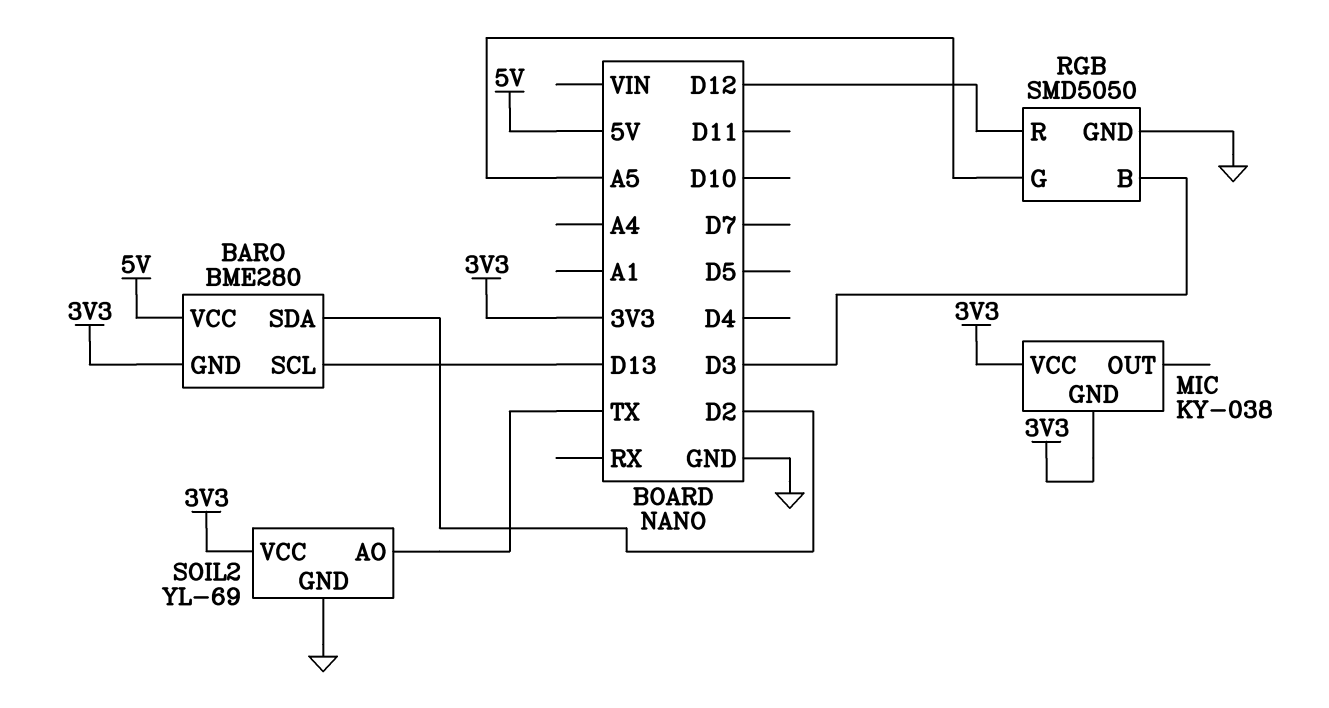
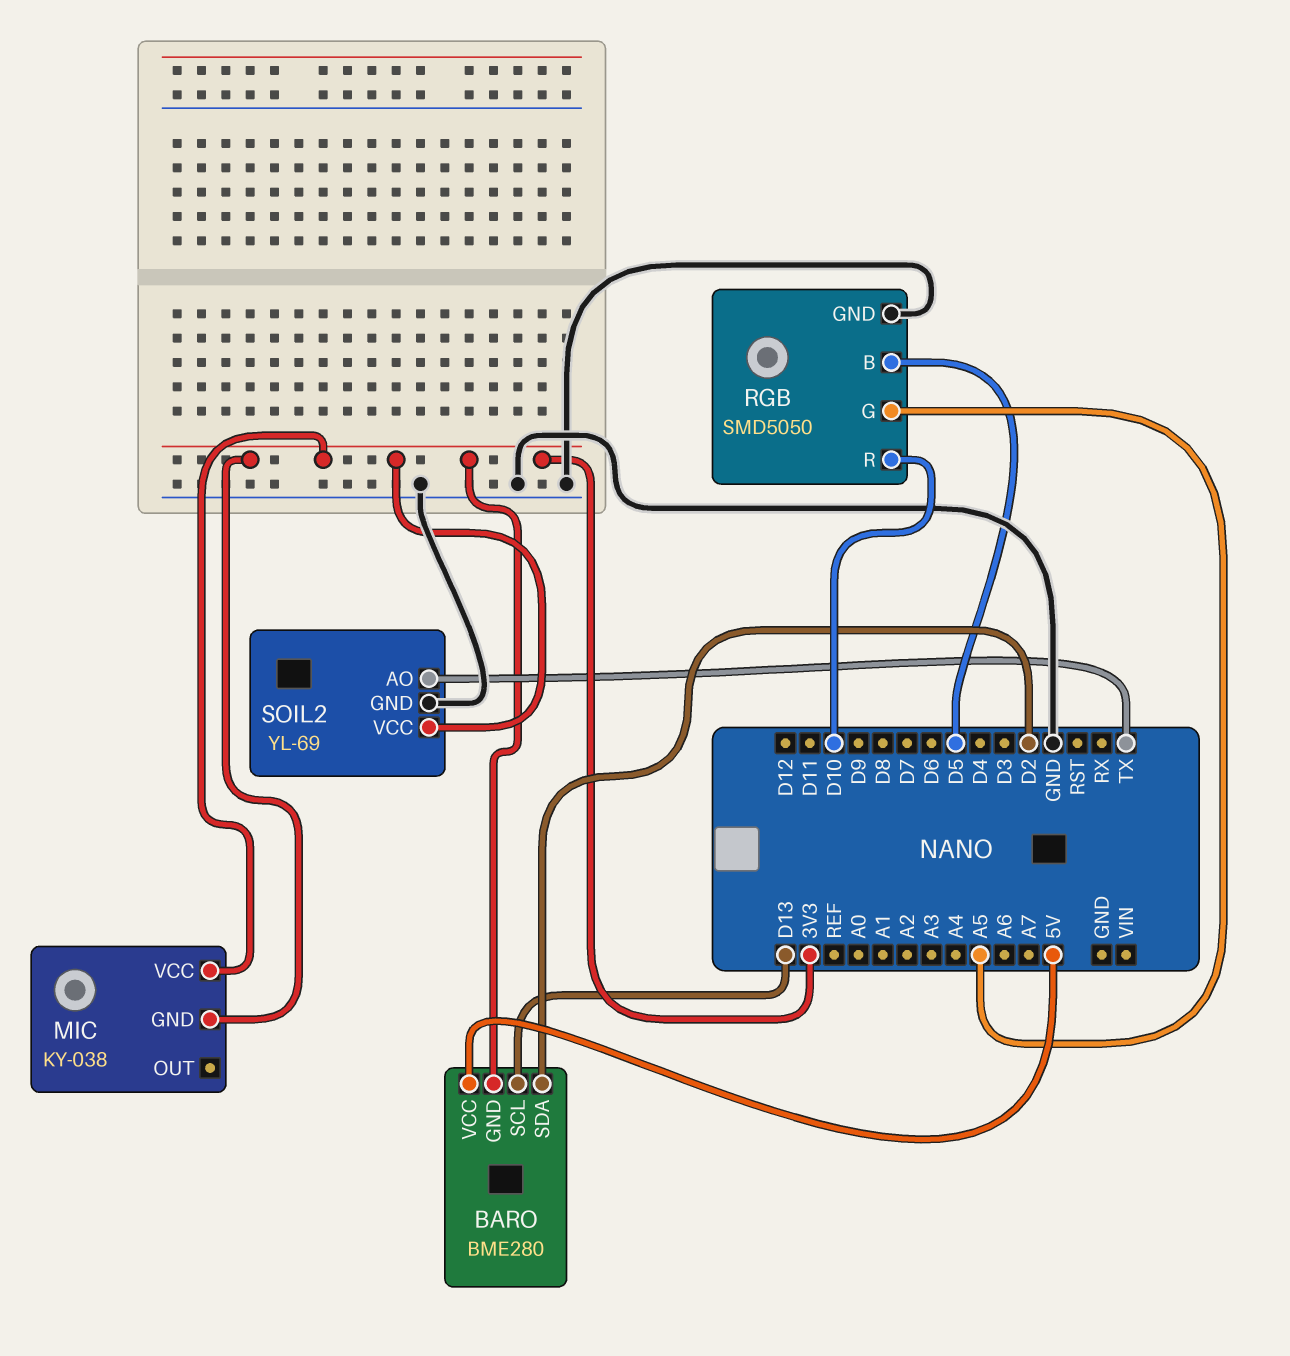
RGB pin B: D3 -> D5
RGB pin R: D12 -> D10

